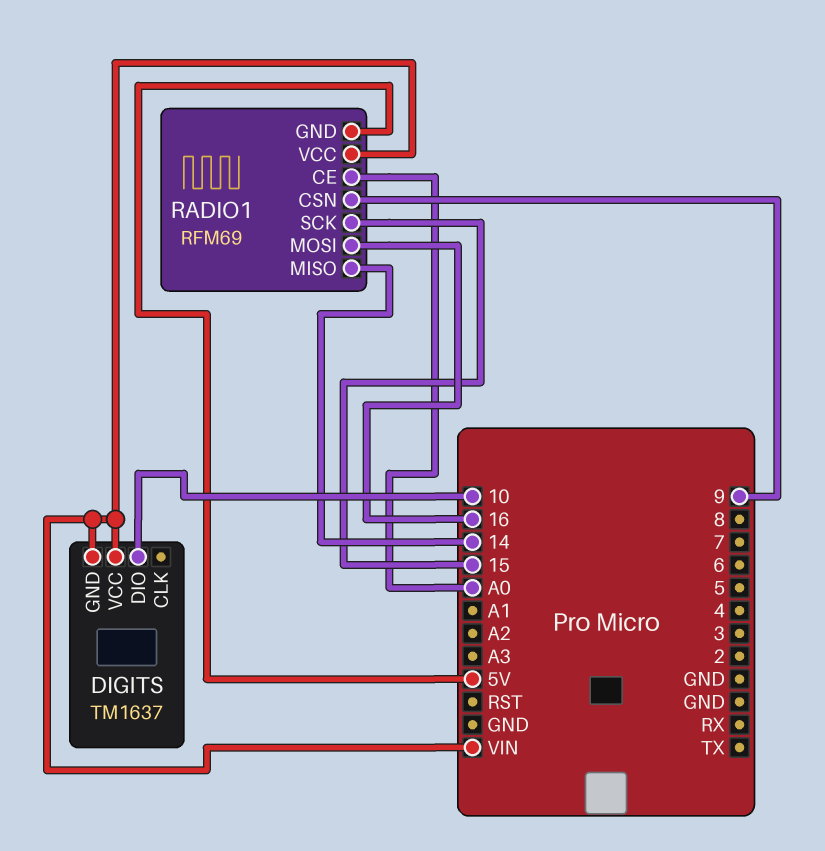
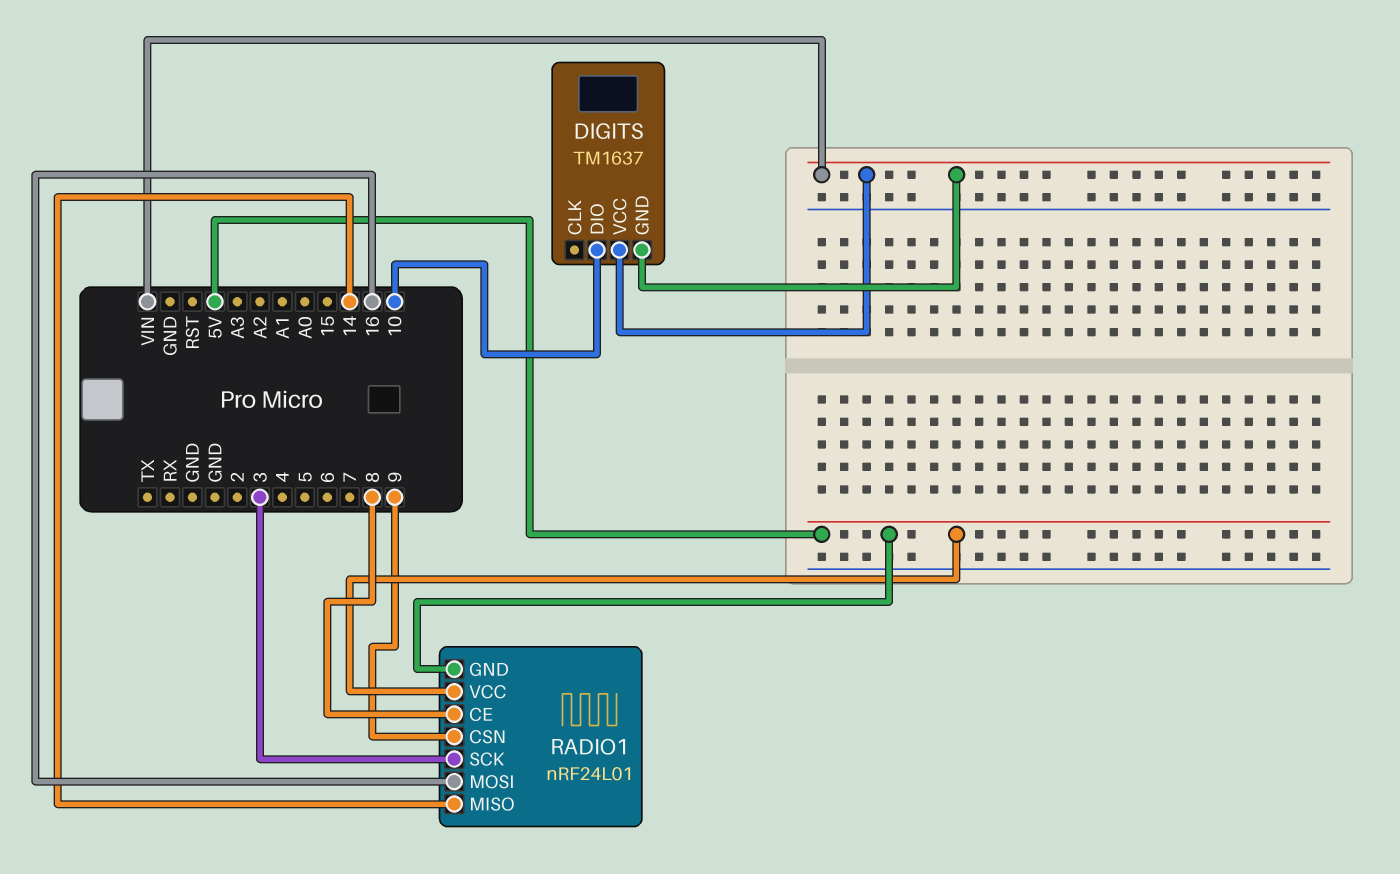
RADIO1: RFM69 -> nRF24L01
RADIO1 pin CE: A0 -> 8
RADIO1 pin SCK: 15 -> 3
RADIO1 pin VCC: VIN -> 5V

